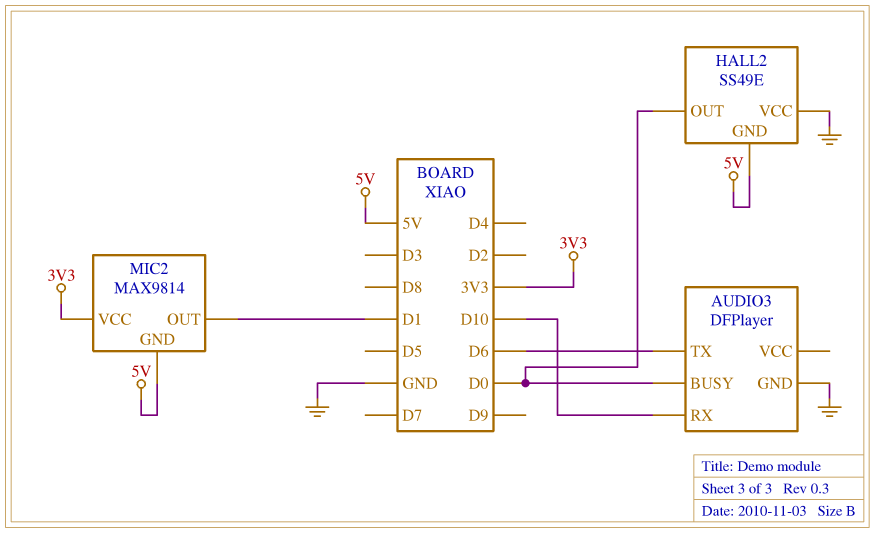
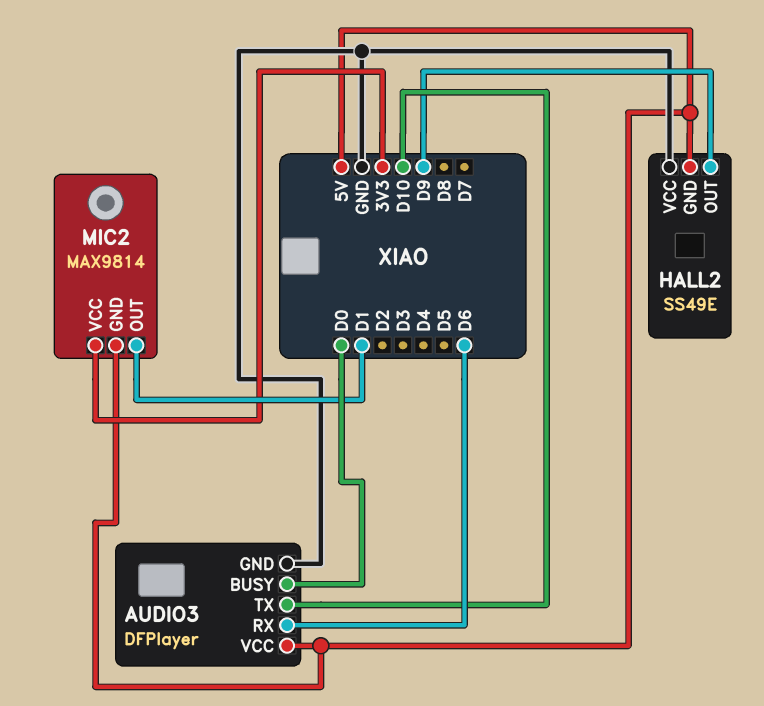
AUDIO3 pin RX: D10 -> D6
AUDIO3 pin TX: D6 -> D10
AUDIO3 pin VCC: none -> 5V
HALL2 pin OUT: D0 -> D9

